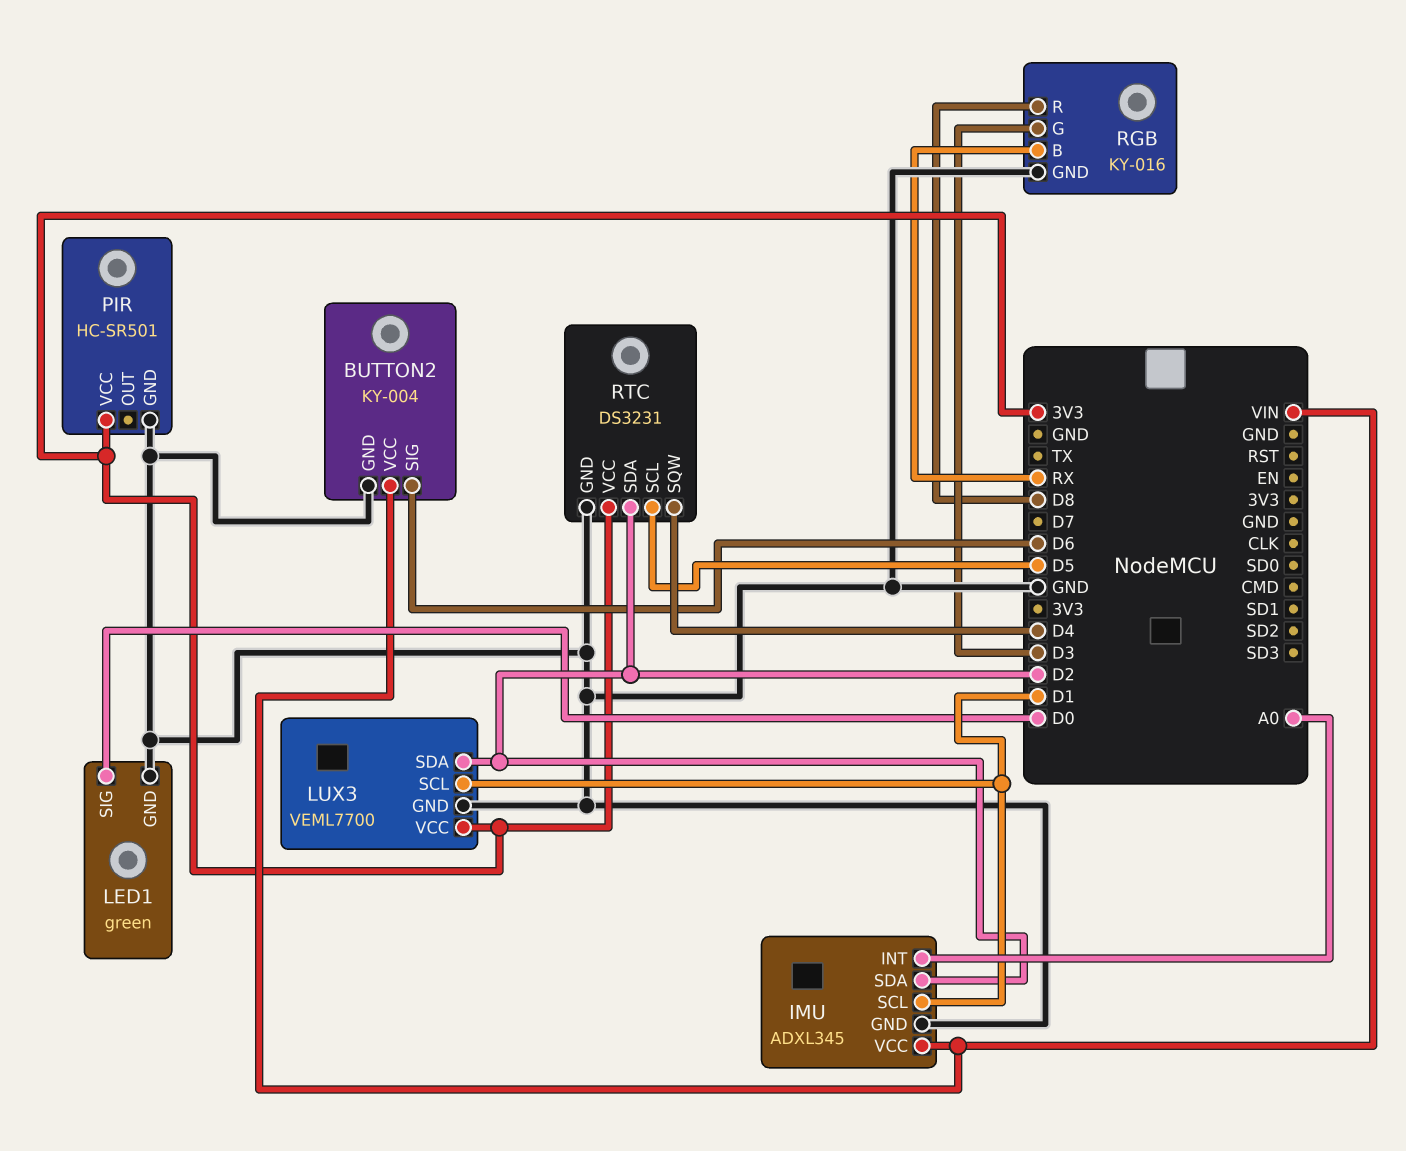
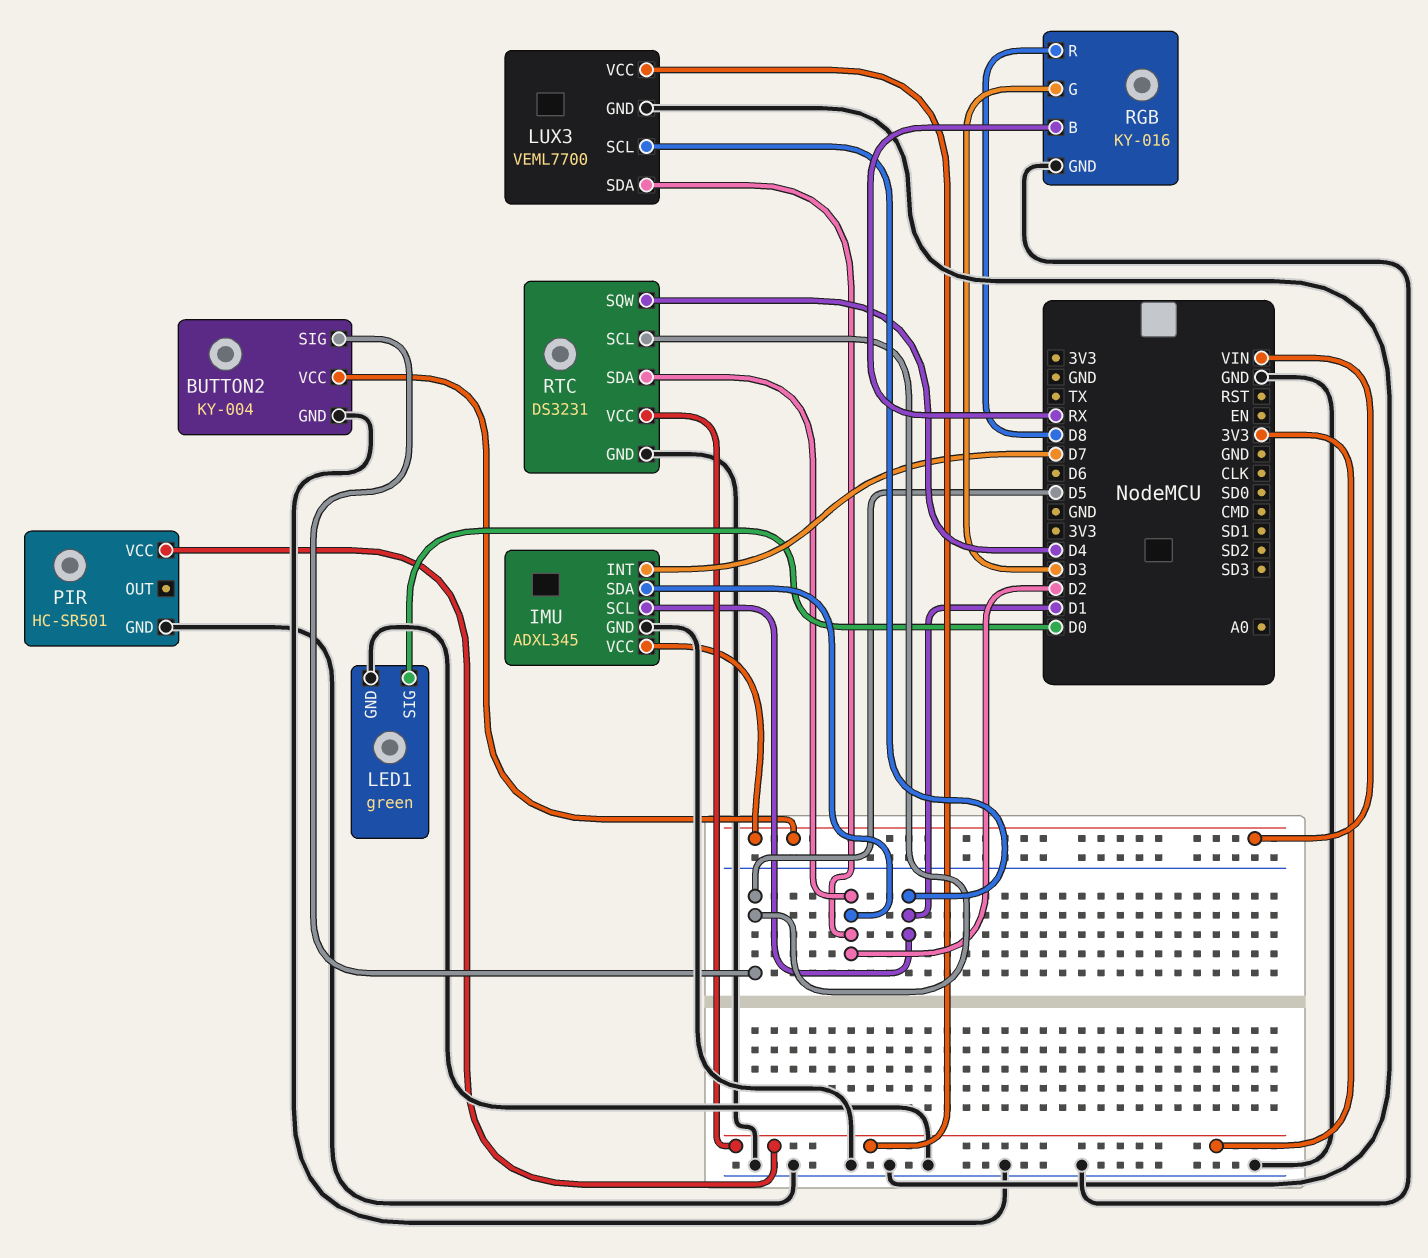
BUTTON2 pin SIG: D6 -> D5
IMU pin INT: A0 -> D7

